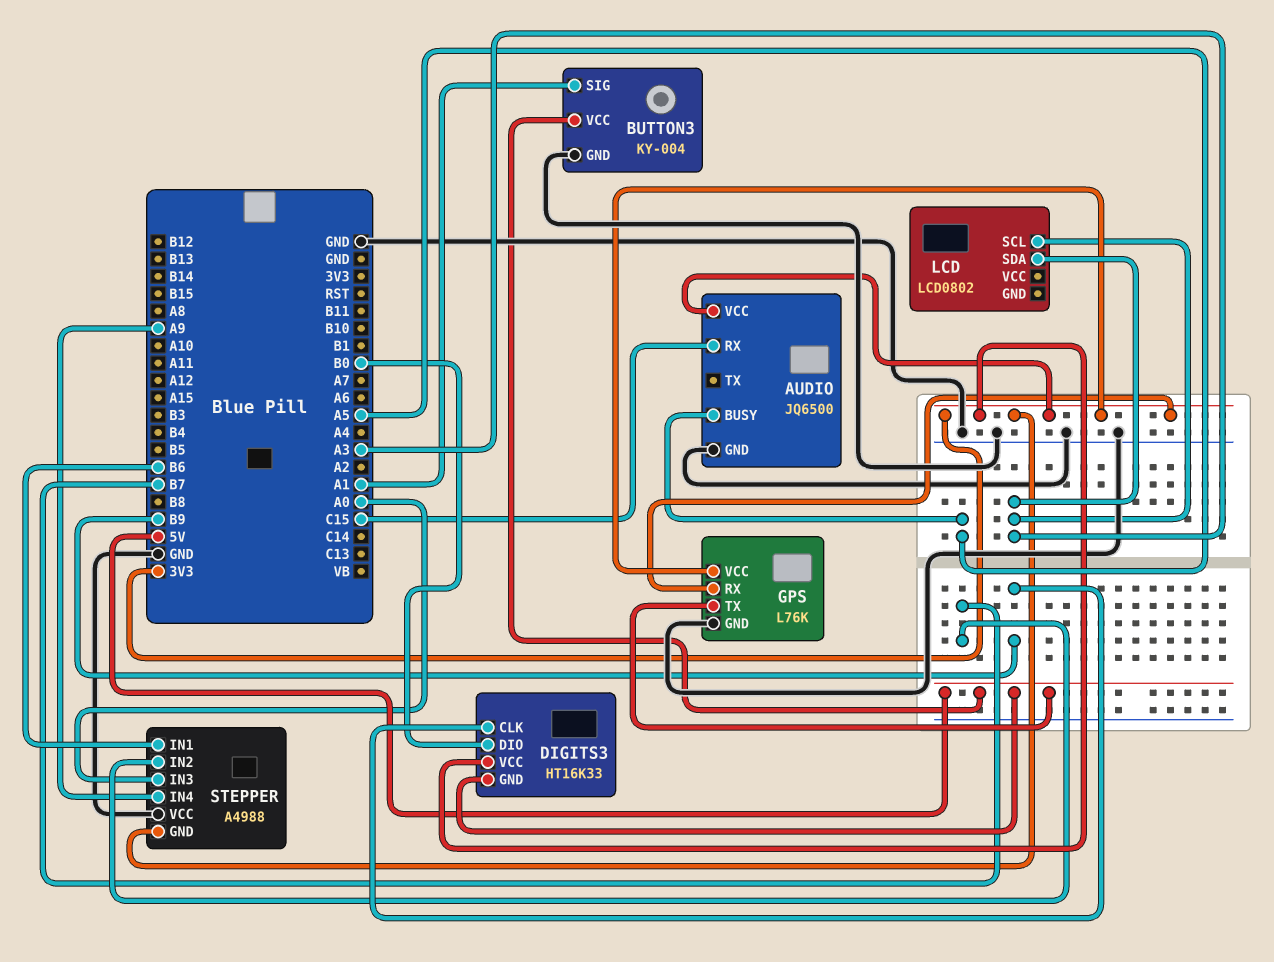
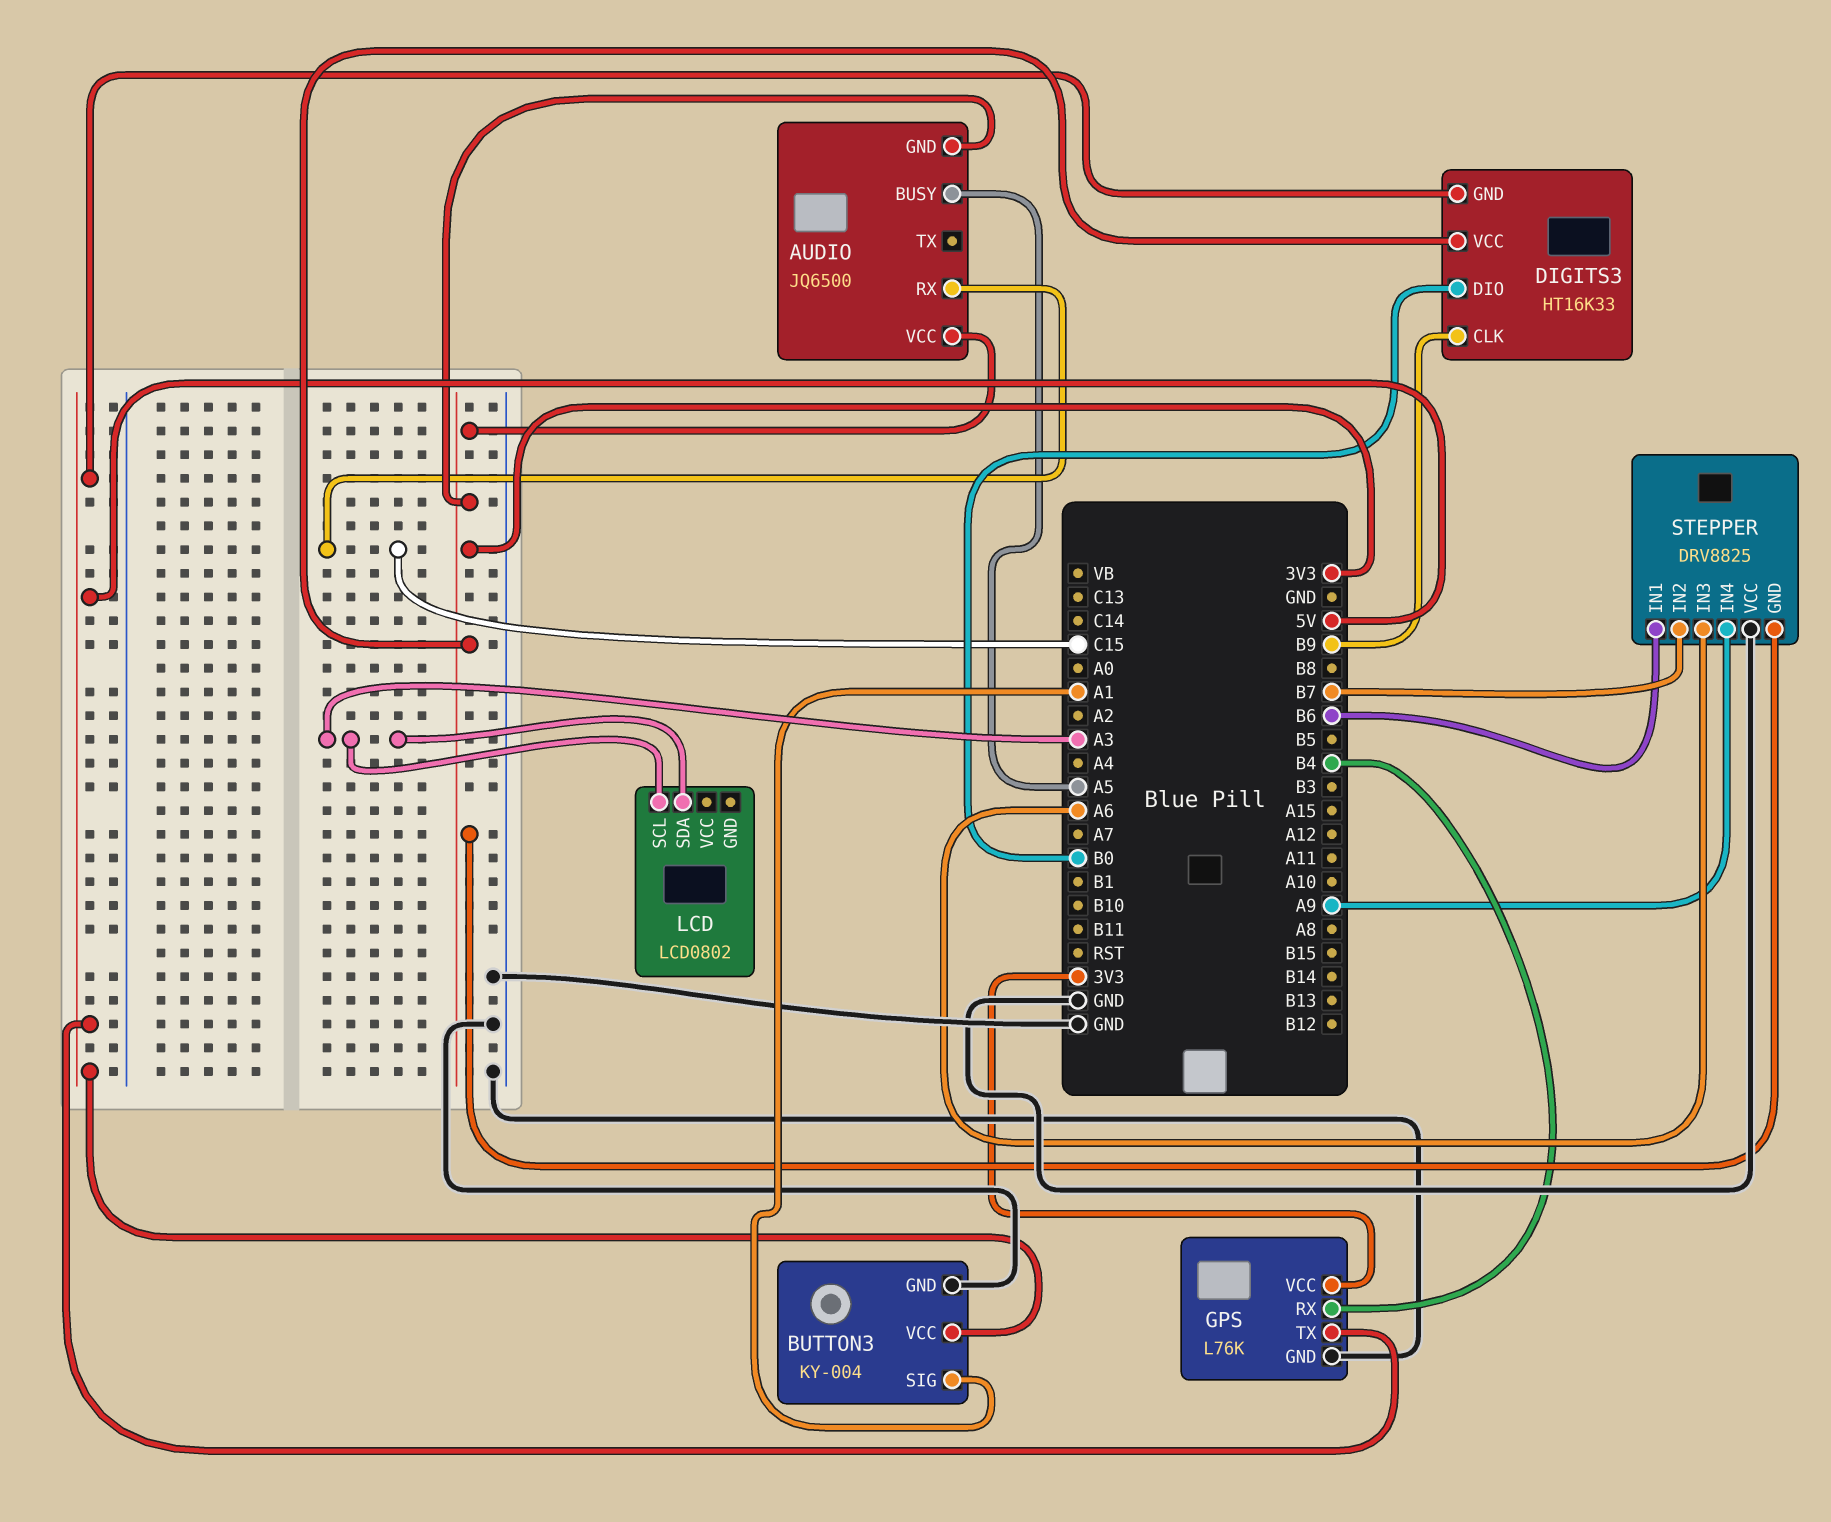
AUDIO pin GND: GND -> 3V3
GPS pin RX: 3V3 -> B4
STEPPER: A4988 -> DRV8825
STEPPER pin IN3: A0 -> A6

